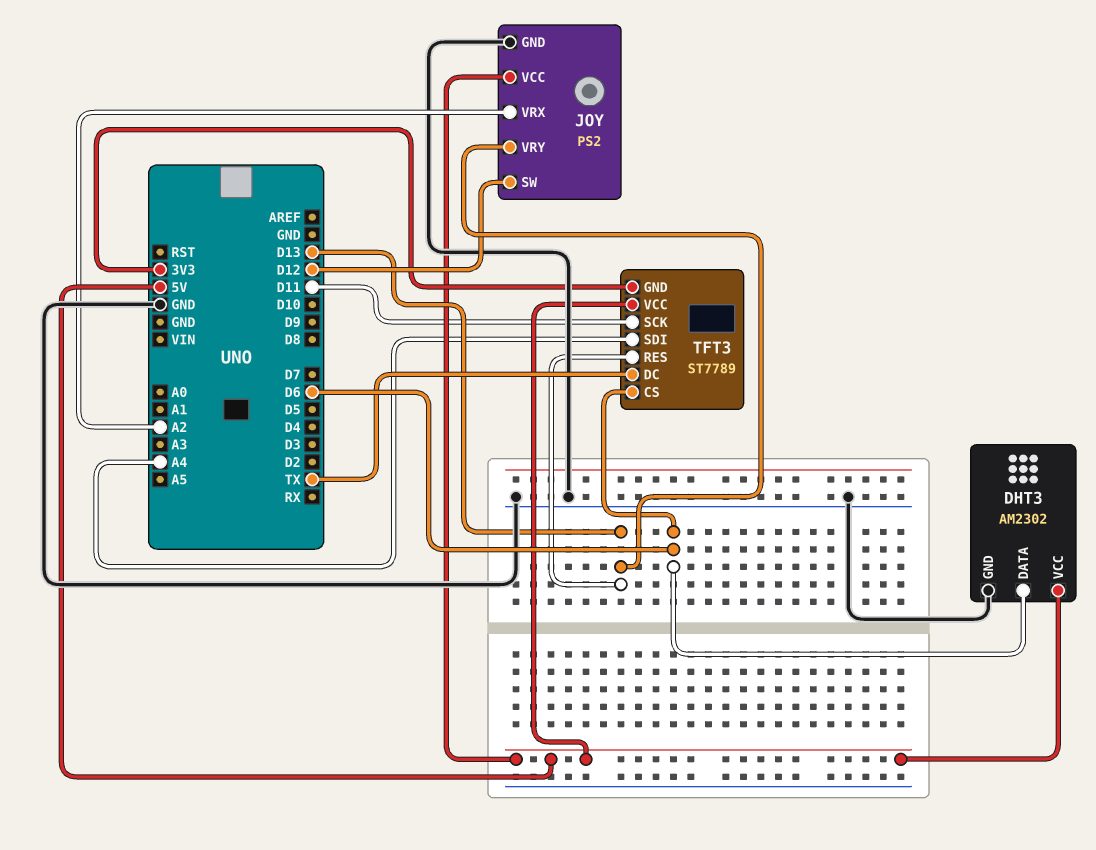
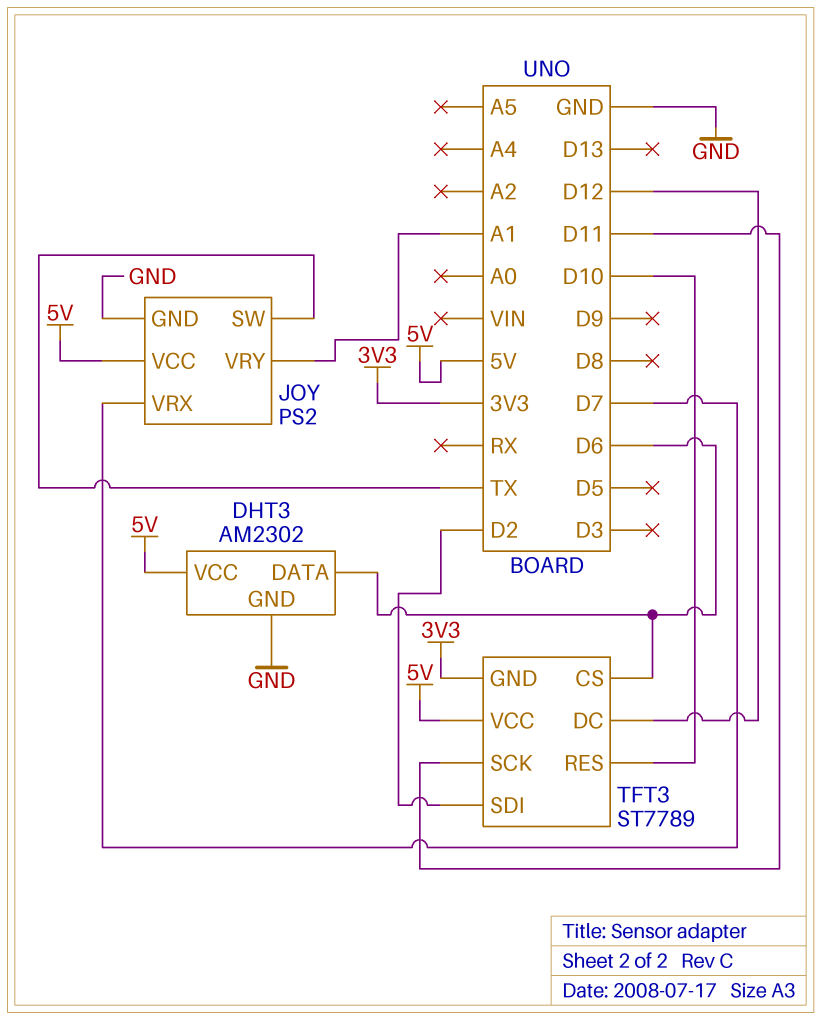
JOY pin SW: D12 -> TX
JOY pin VRX: A2 -> D7
JOY pin VRY: D13 -> A1
TFT3 pin DC: TX -> D12
TFT3 pin RES: D13 -> D10
TFT3 pin SDI: A4 -> D2

